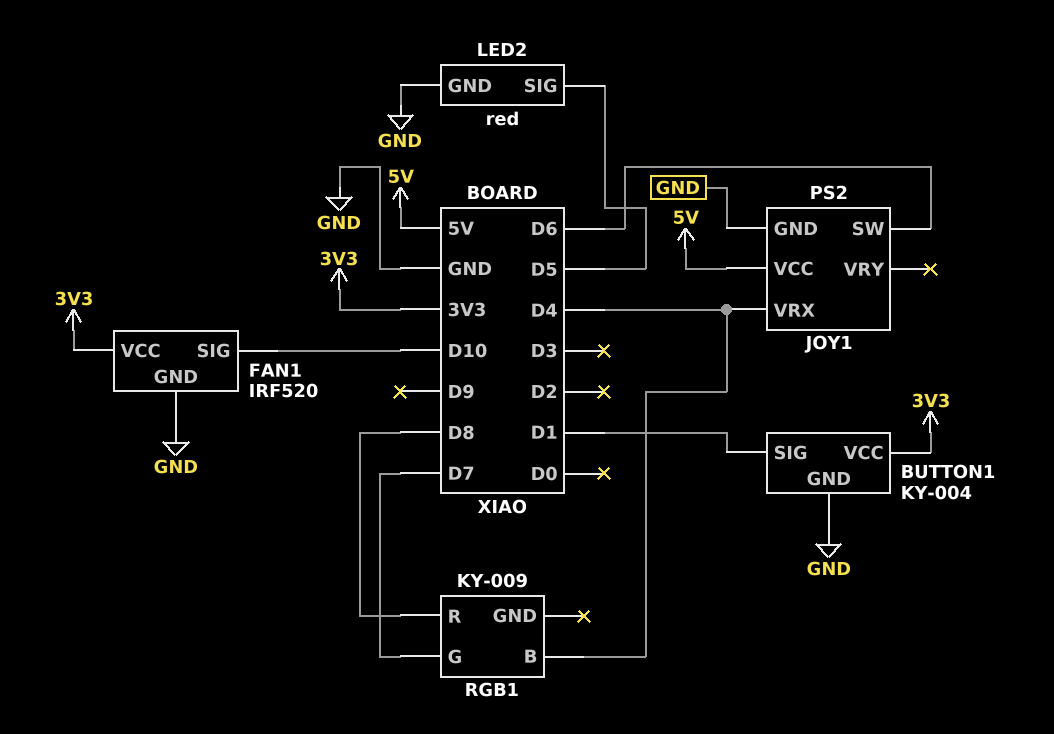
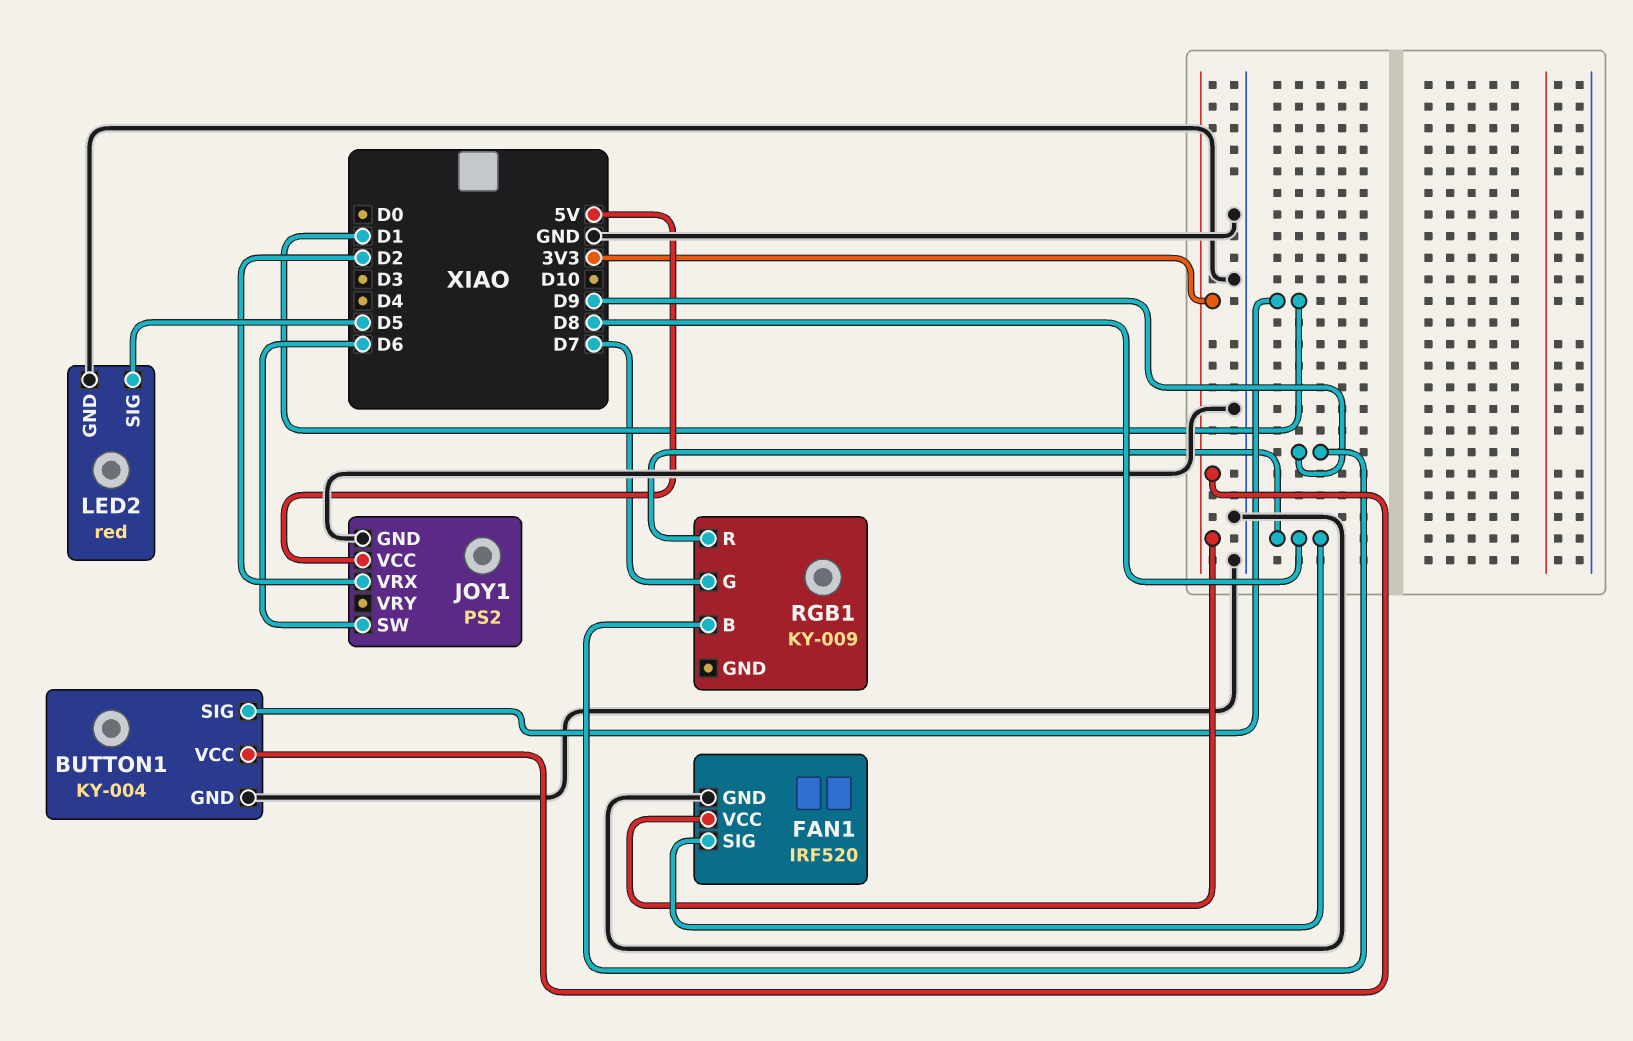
FAN1 pin SIG: D10 -> D8
JOY1 pin VRX: D4 -> D2
RGB1 pin B: D4 -> D9

